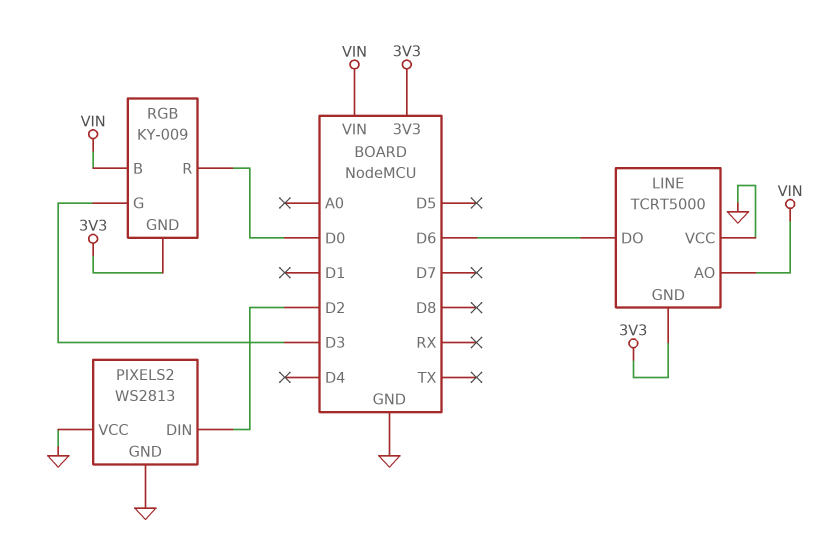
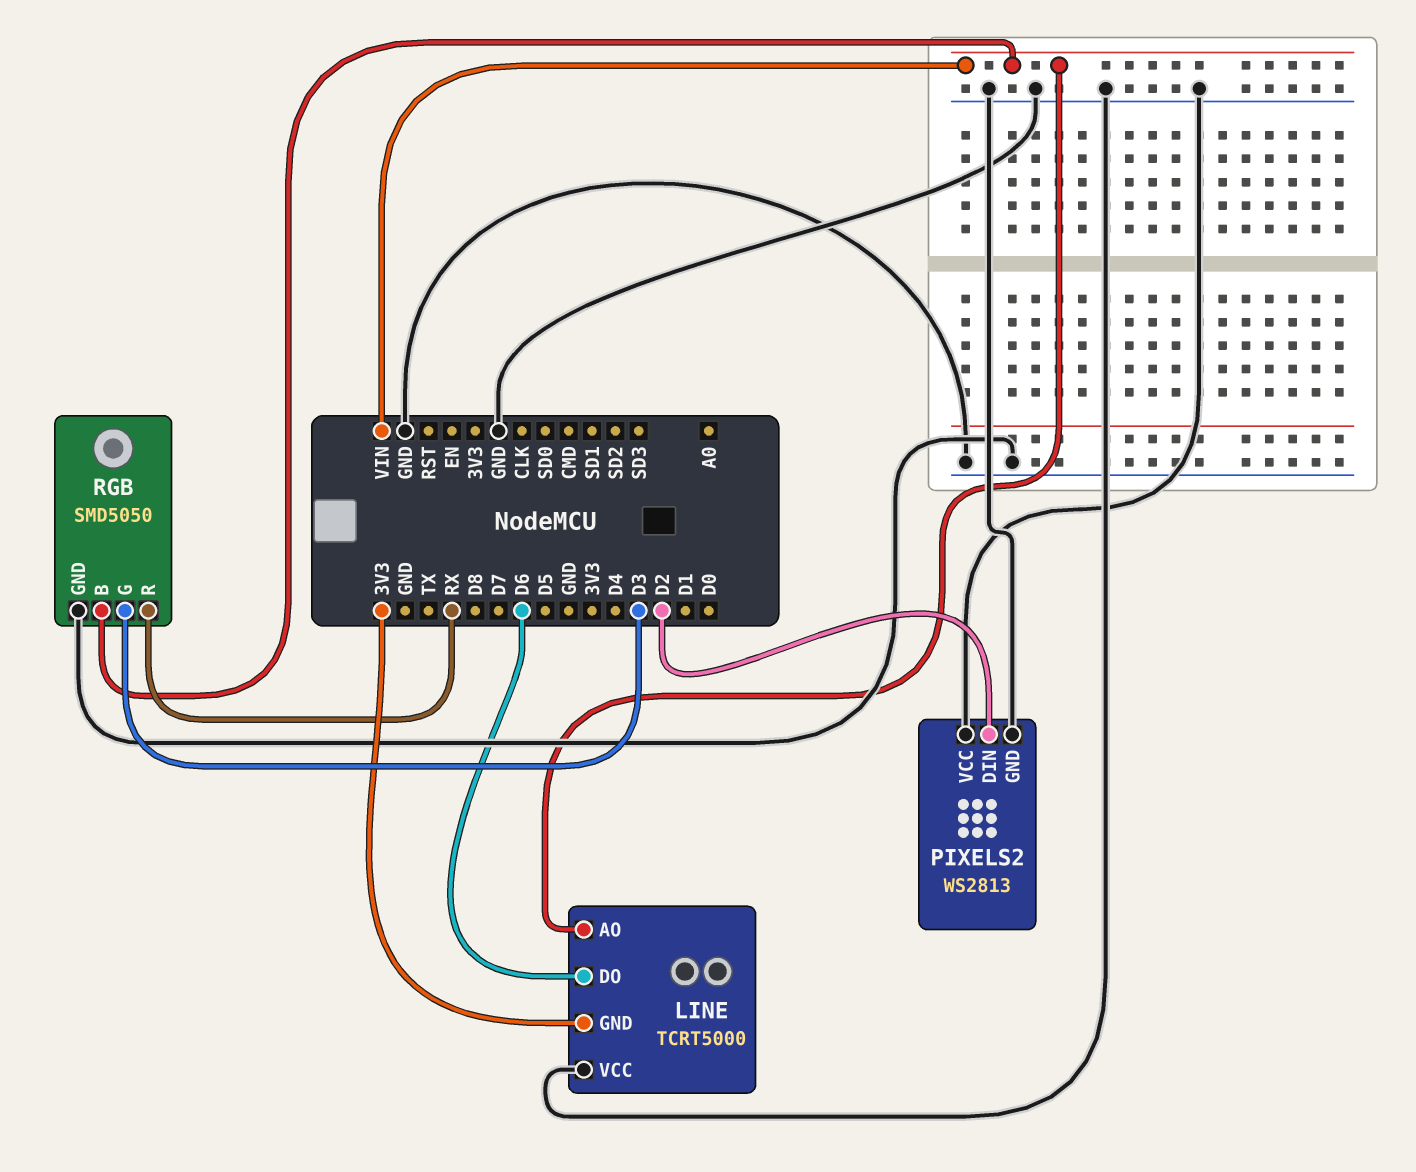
RGB: KY-009 -> SMD5050
RGB pin GND: 3V3 -> GND
RGB pin R: D0 -> RX

